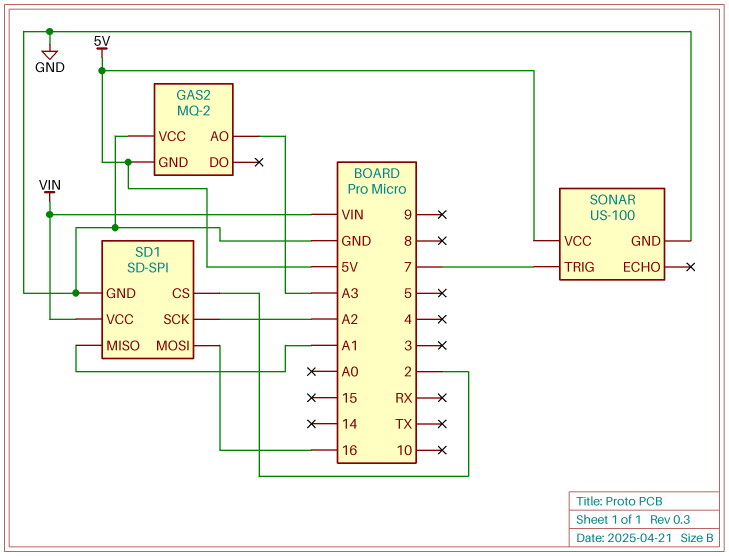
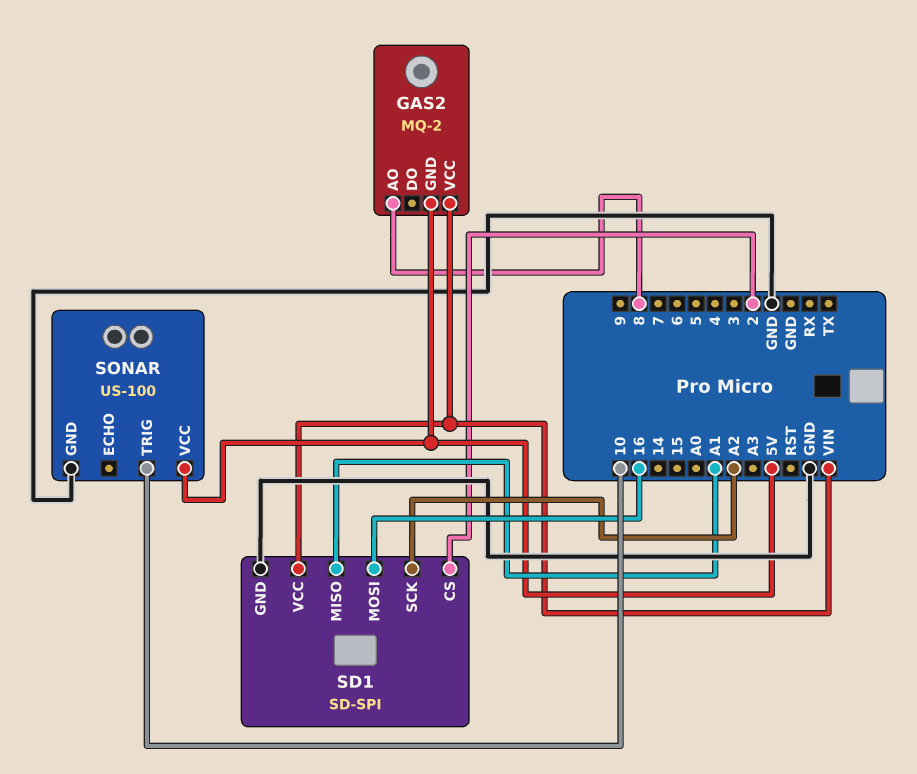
GAS2 pin AO: A3 -> 8
GAS2 pin VCC: GND -> VIN
SONAR pin TRIG: 7 -> 10

